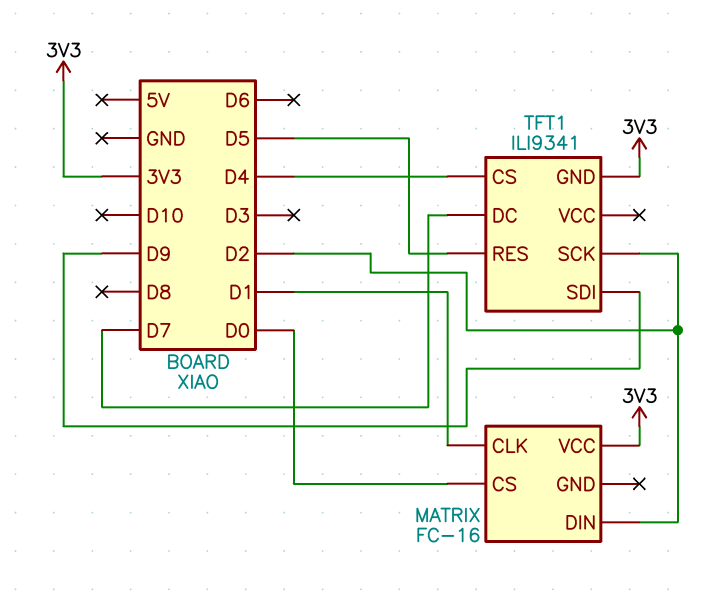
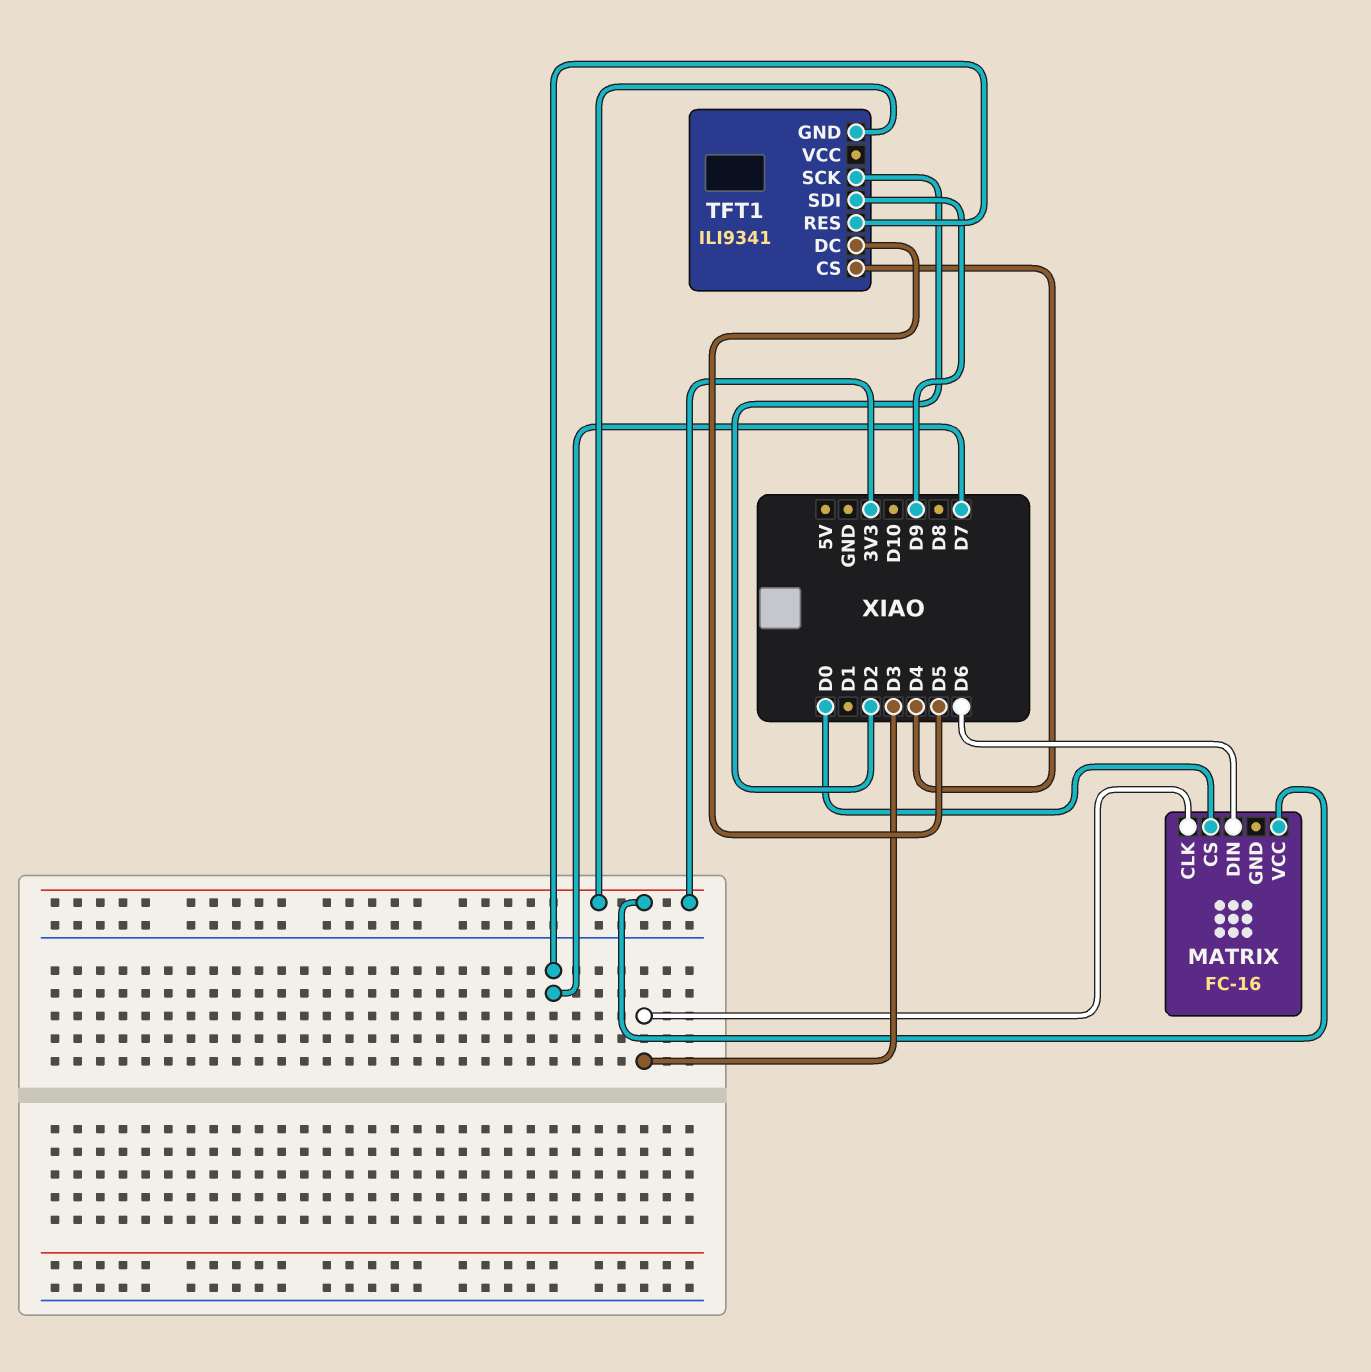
MATRIX pin CLK: D1 -> D3
MATRIX pin DIN: D2 -> D6
TFT1 pin DC: D7 -> D5
TFT1 pin RES: D5 -> D7

